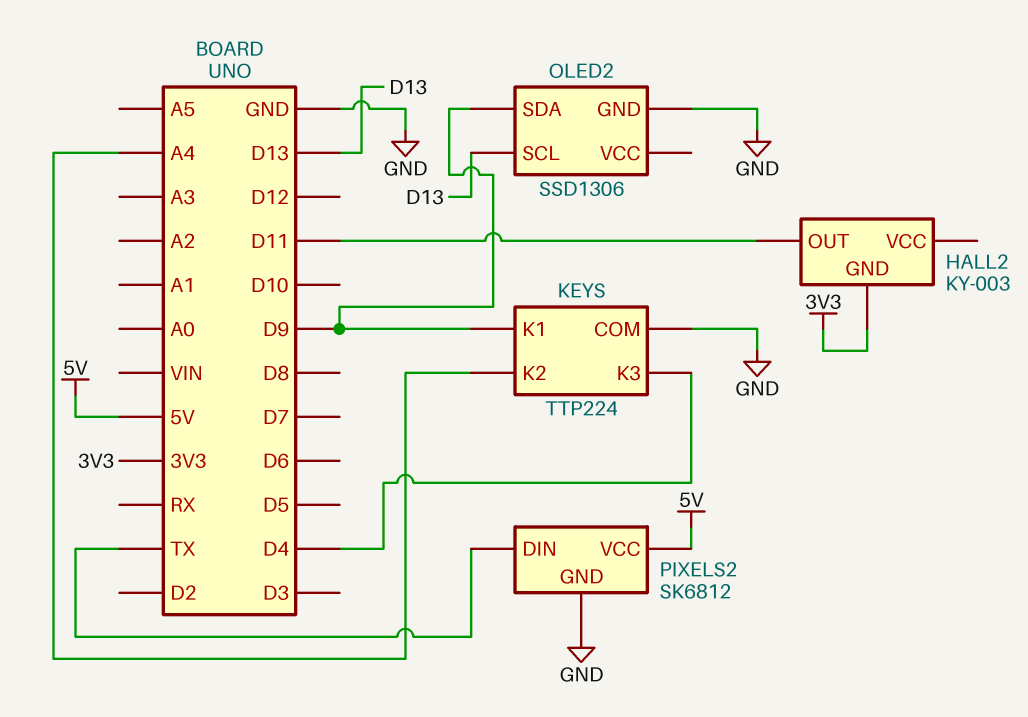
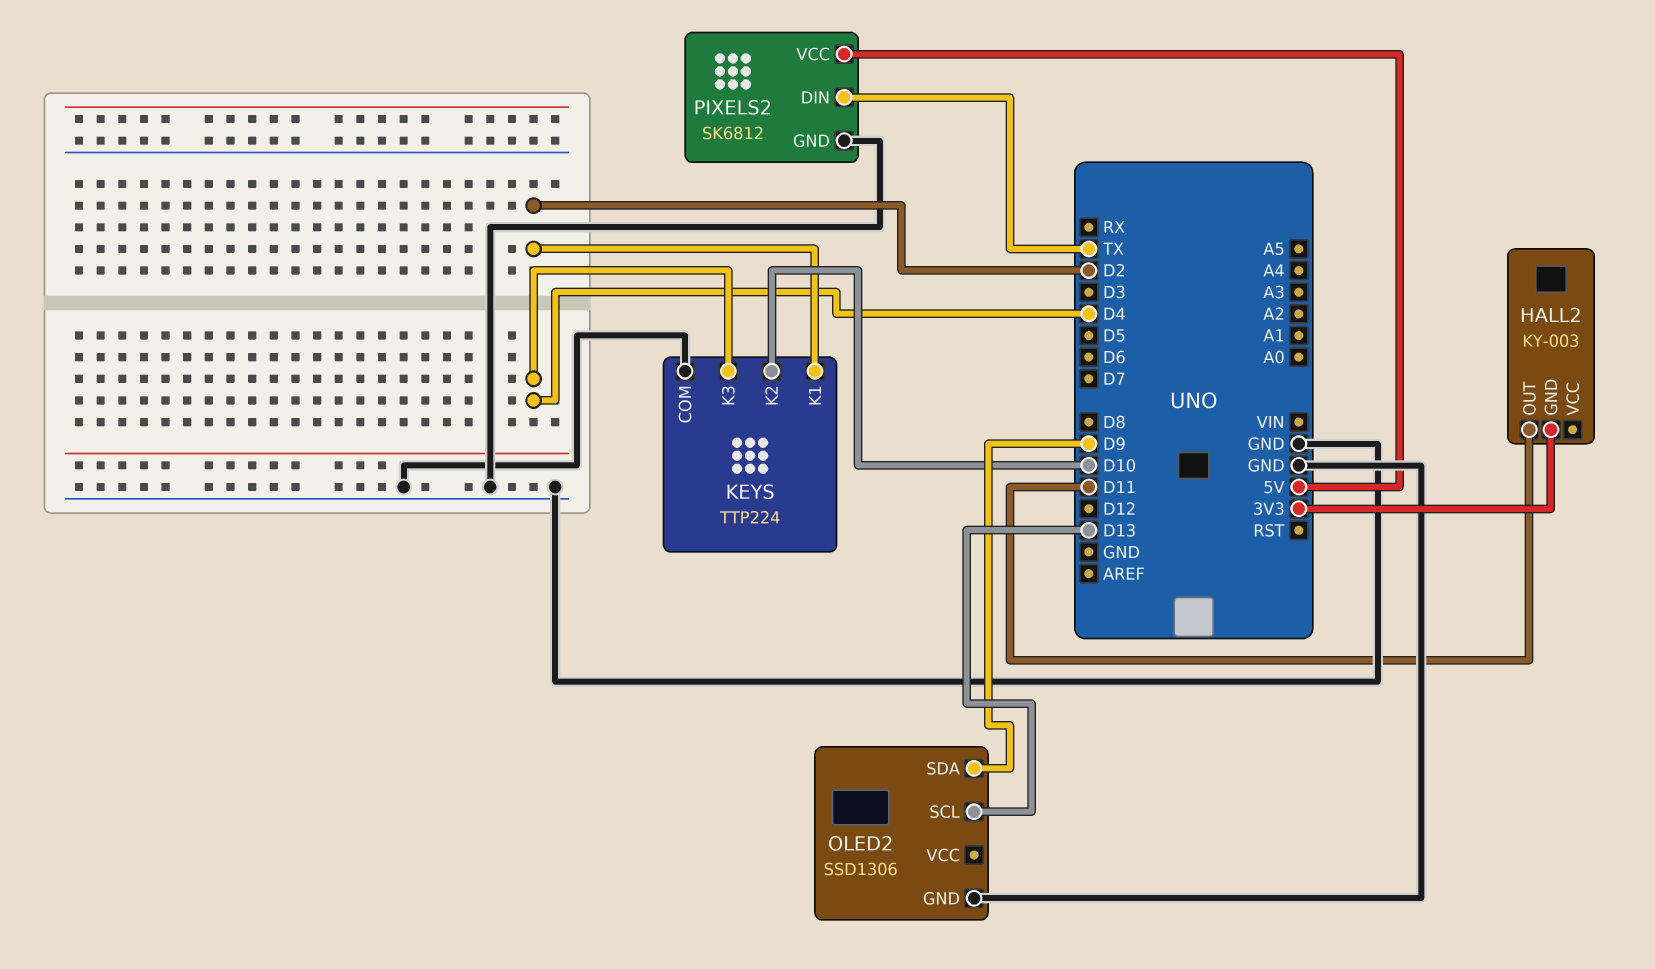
KEYS pin K1: D9 -> D2
KEYS pin K2: A4 -> D10

